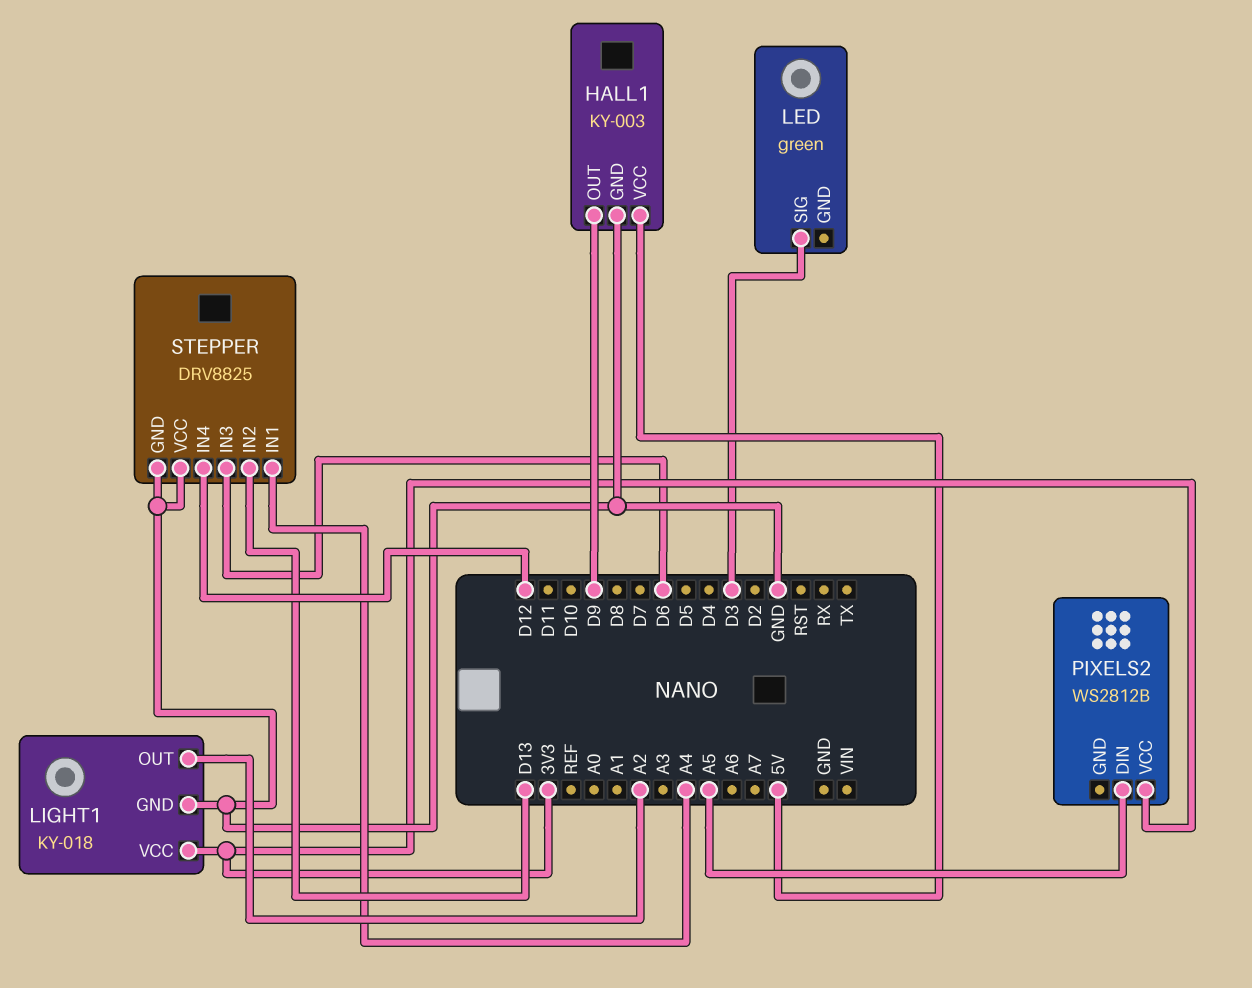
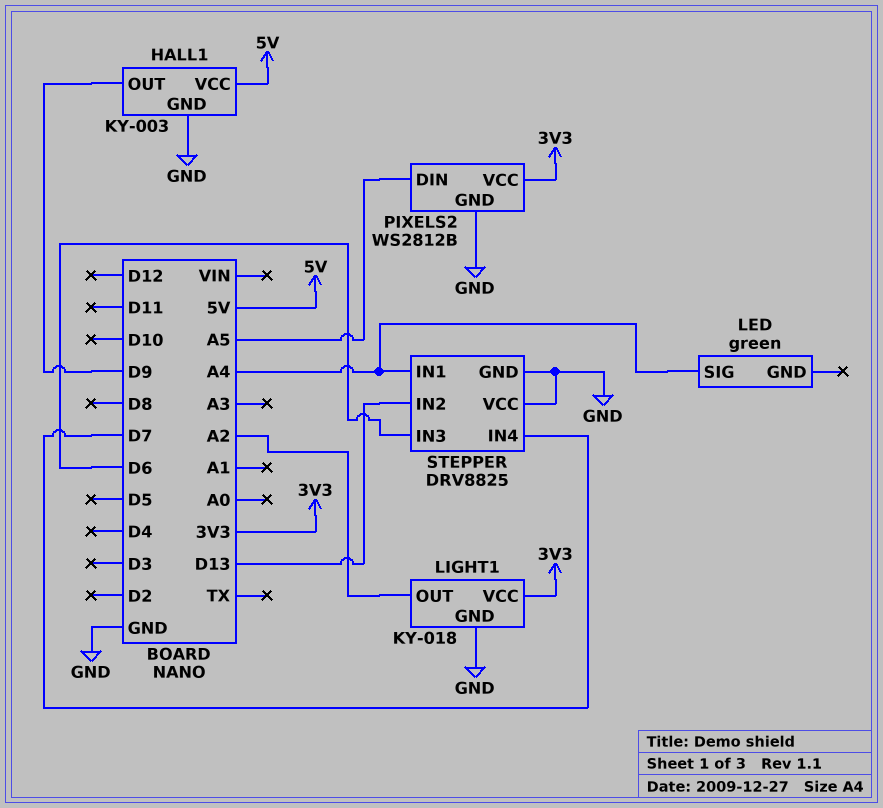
LED pin SIG: D3 -> A4
PIXELS2 pin GND: none -> GND
STEPPER pin IN4: D12 -> D7

